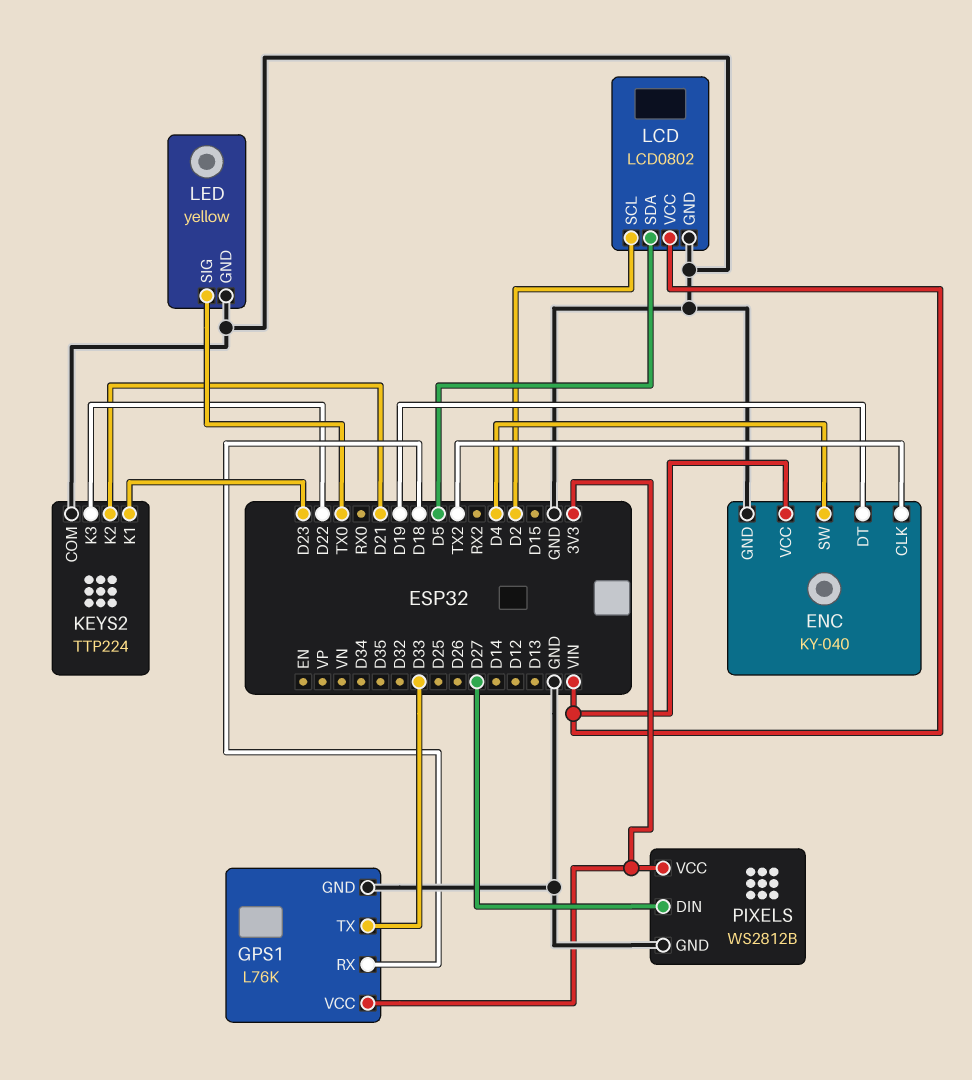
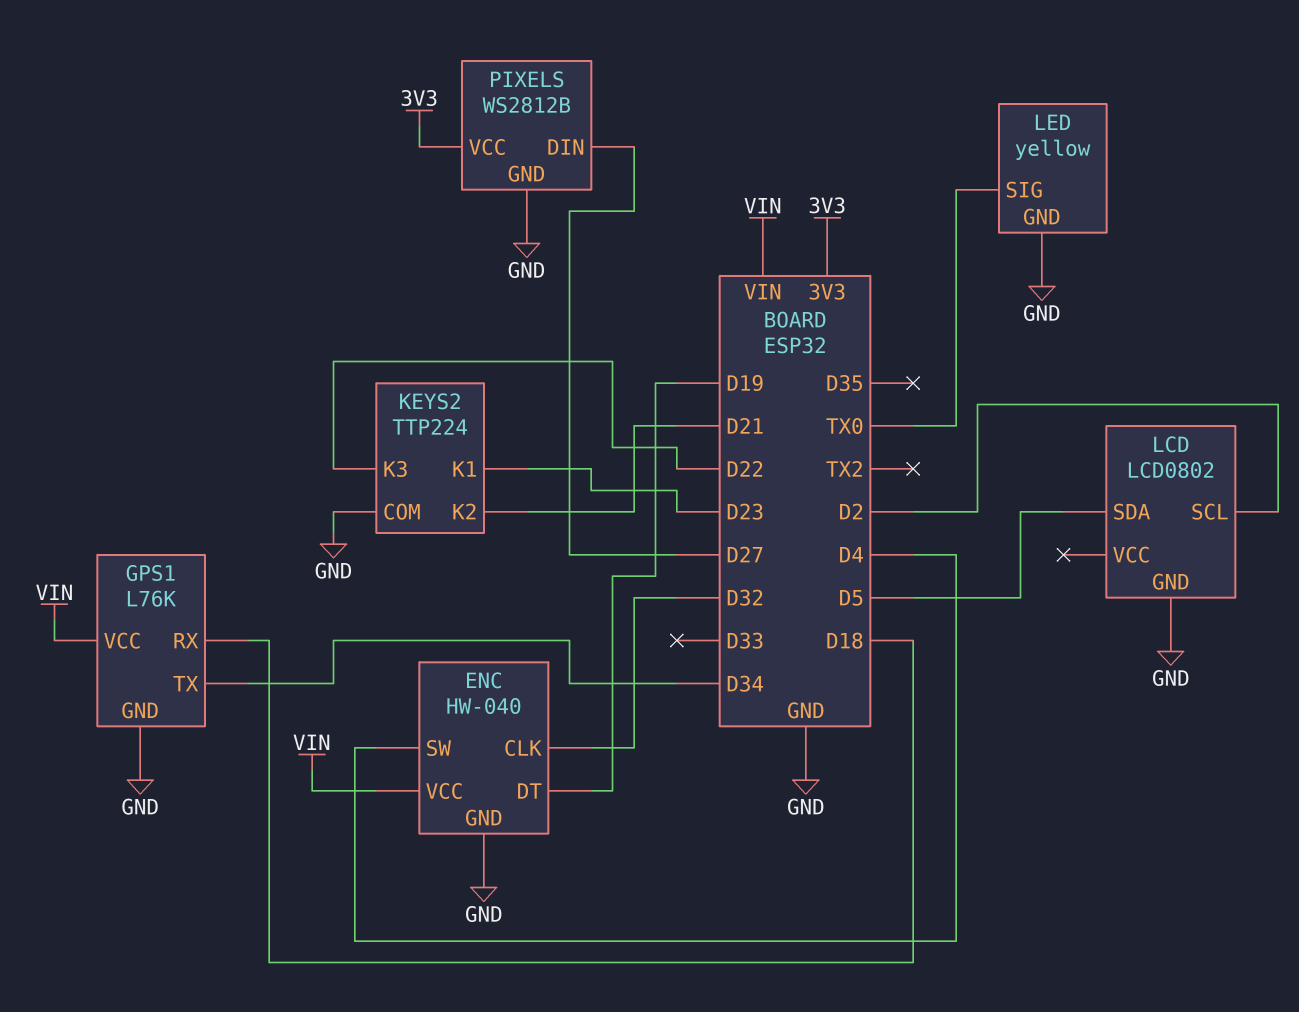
ENC: KY-040 -> HW-040
ENC pin CLK: TX2 -> D32
GPS1 pin TX: D33 -> D34
GPS1 pin VCC: 3V3 -> VIN
LCD pin VCC: VIN -> none

